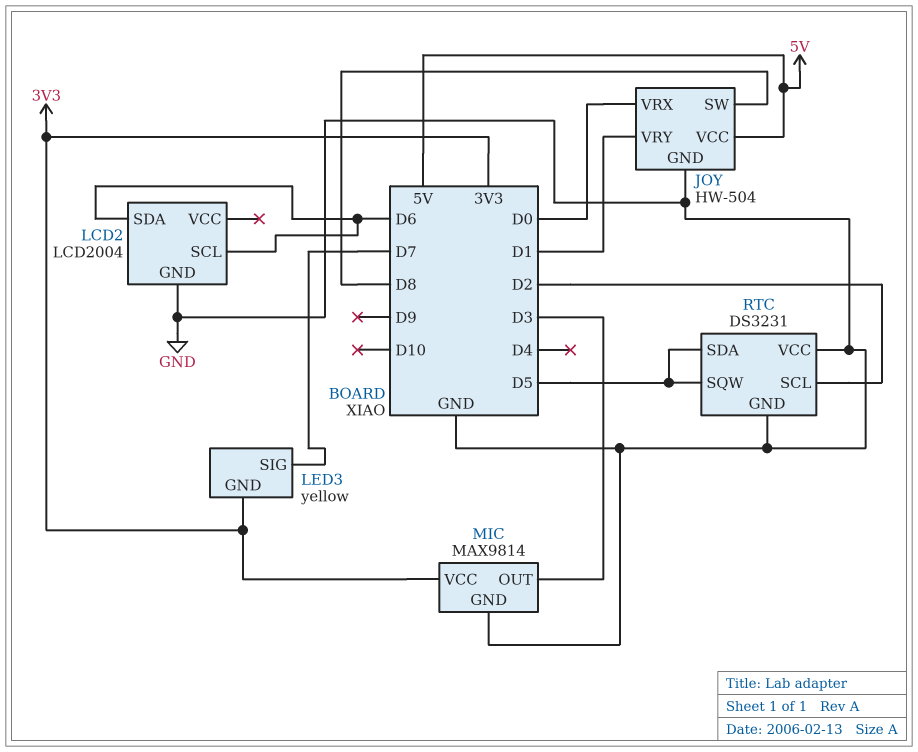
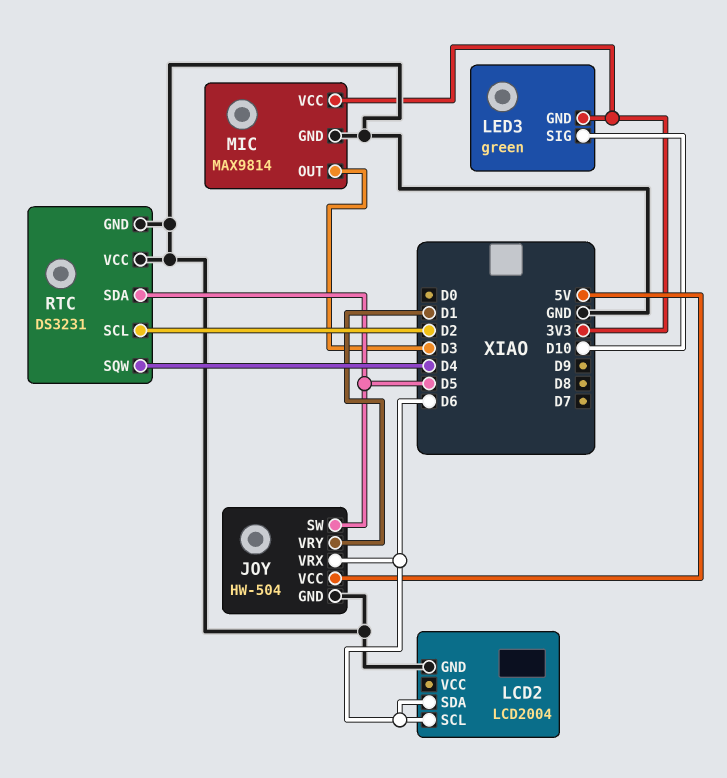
JOY pin SW: D8 -> D5
JOY pin VRX: D0 -> D6
LED3: yellow -> green
LED3 pin SIG: D7 -> D10
RTC pin SQW: D5 -> D4

